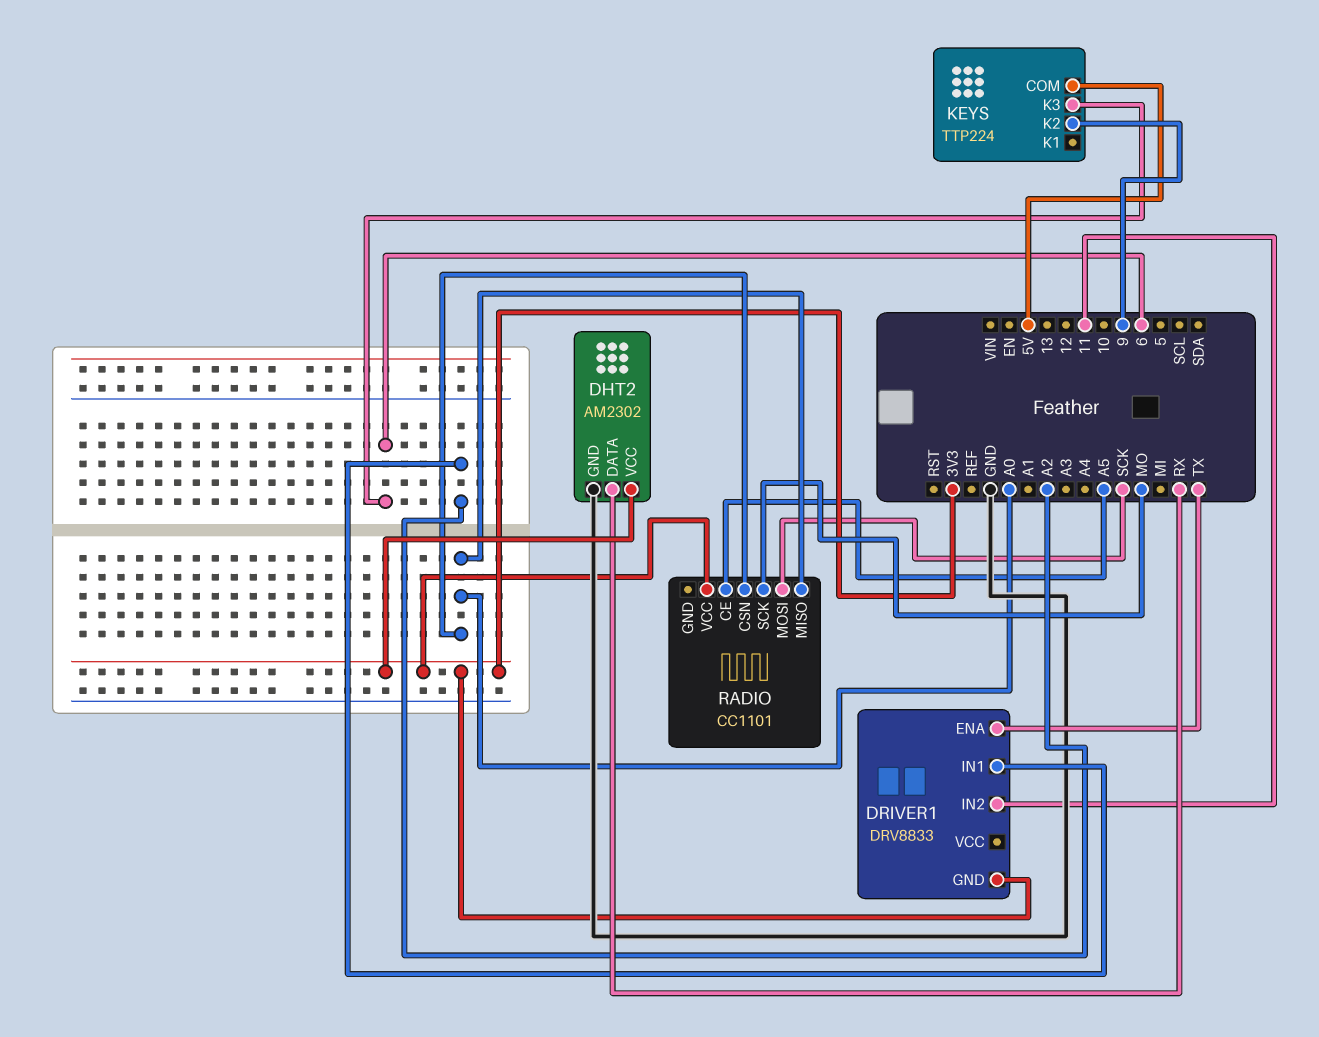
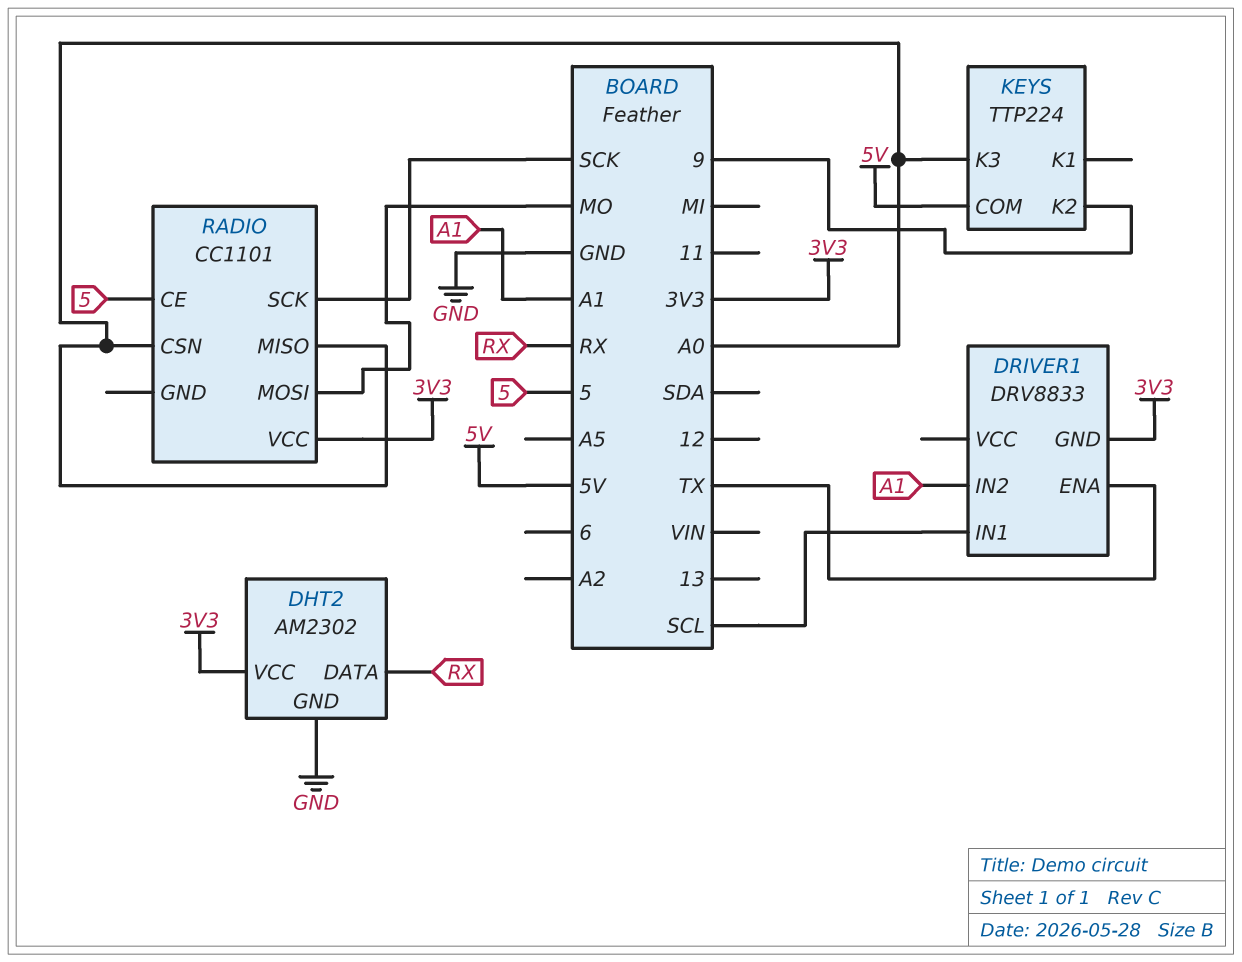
DRIVER1 pin IN1: A2 -> SCL
DRIVER1 pin IN2: 11 -> A1
KEYS pin K3: 6 -> A0
RADIO pin CE: A5 -> 5
RADIO pin MOSI: SCK -> MO
RADIO pin SCK: MO -> SCK

